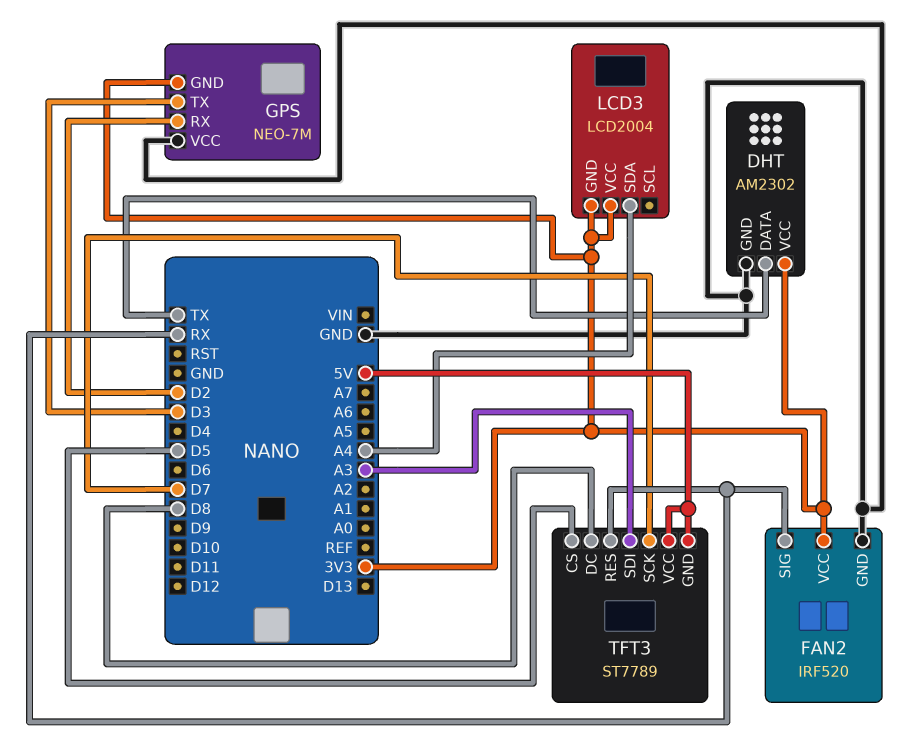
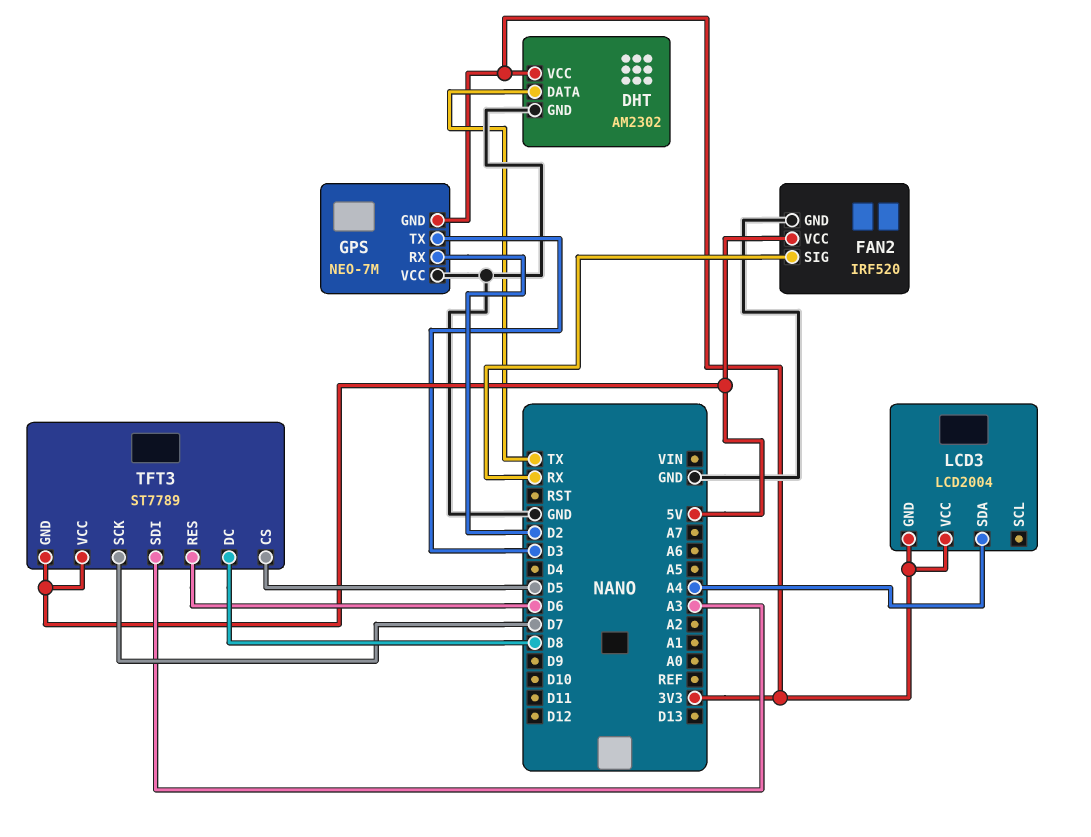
FAN2 pin VCC: 3V3 -> 5V
TFT3 pin RES: RX -> D6

